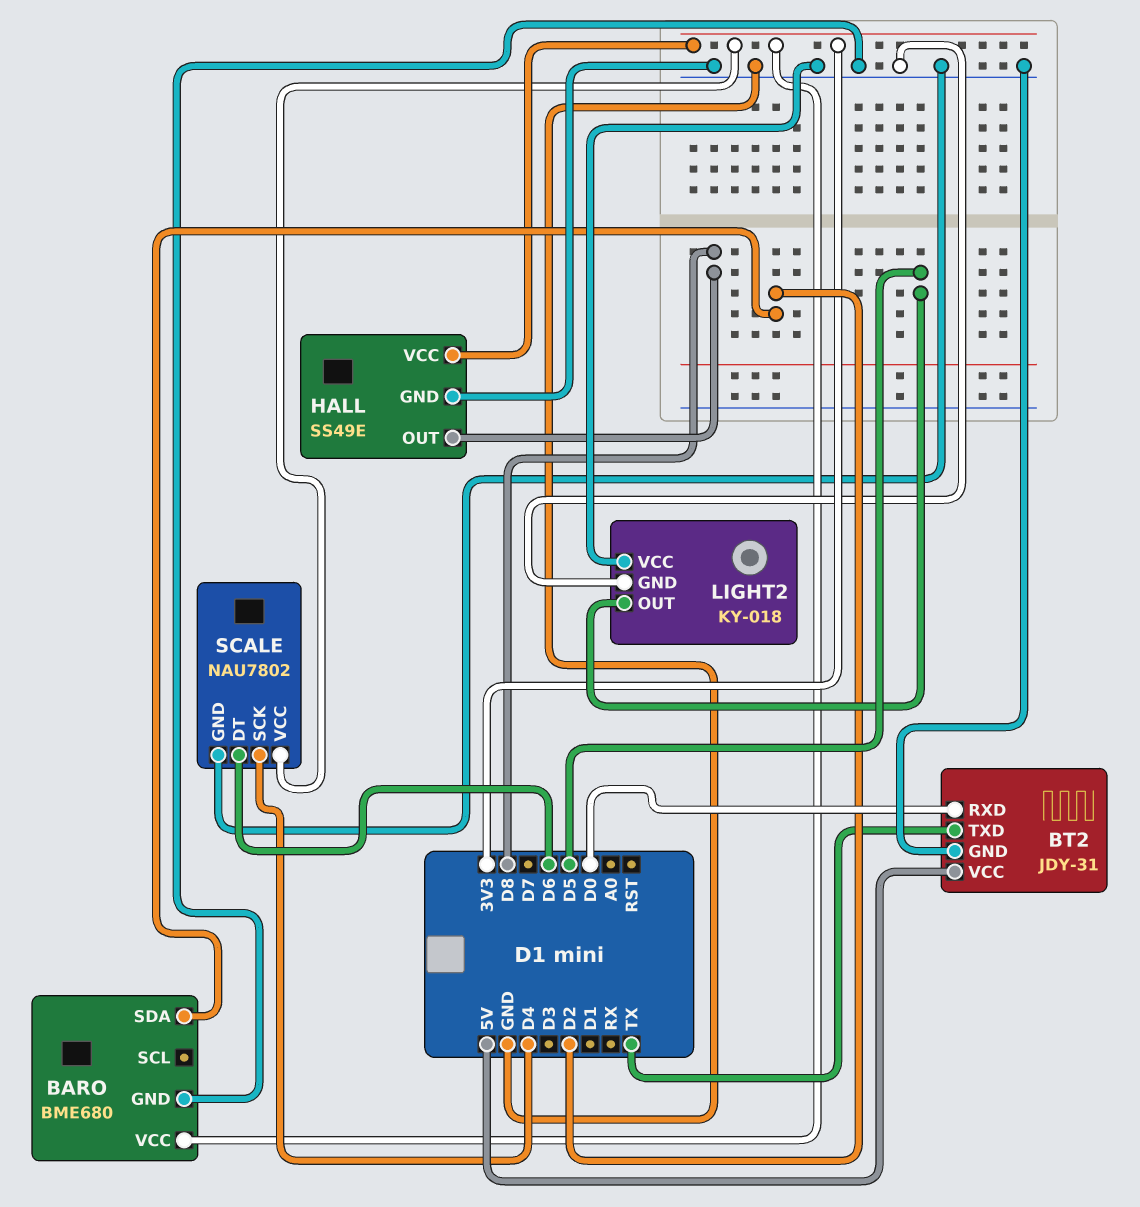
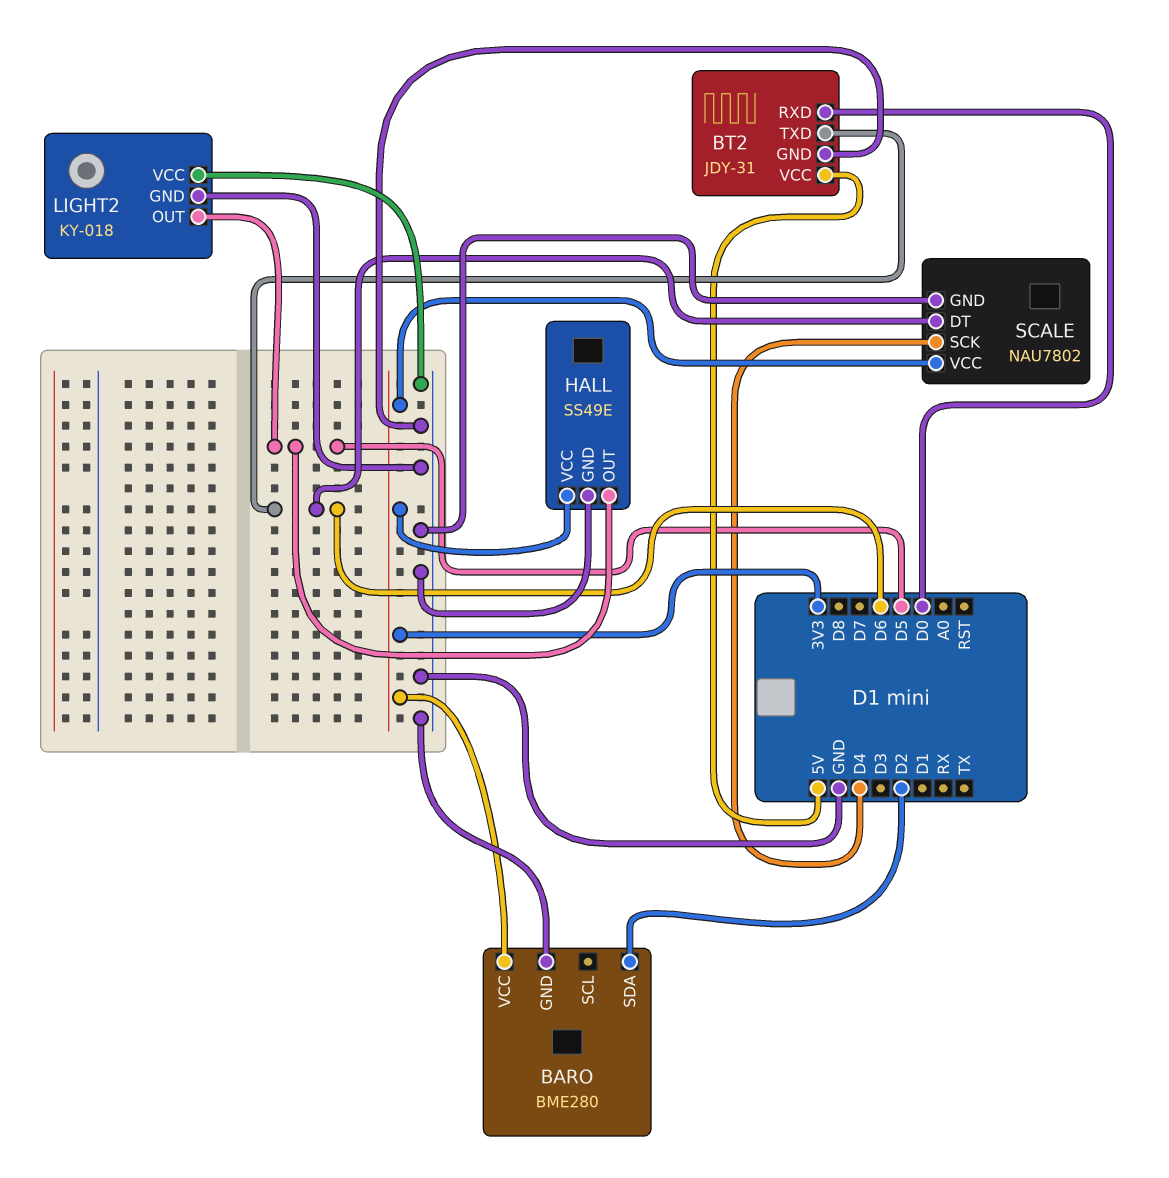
BARO: BME680 -> BME280
BT2 pin TXD: TX -> D6
HALL pin OUT: D8 -> D5

